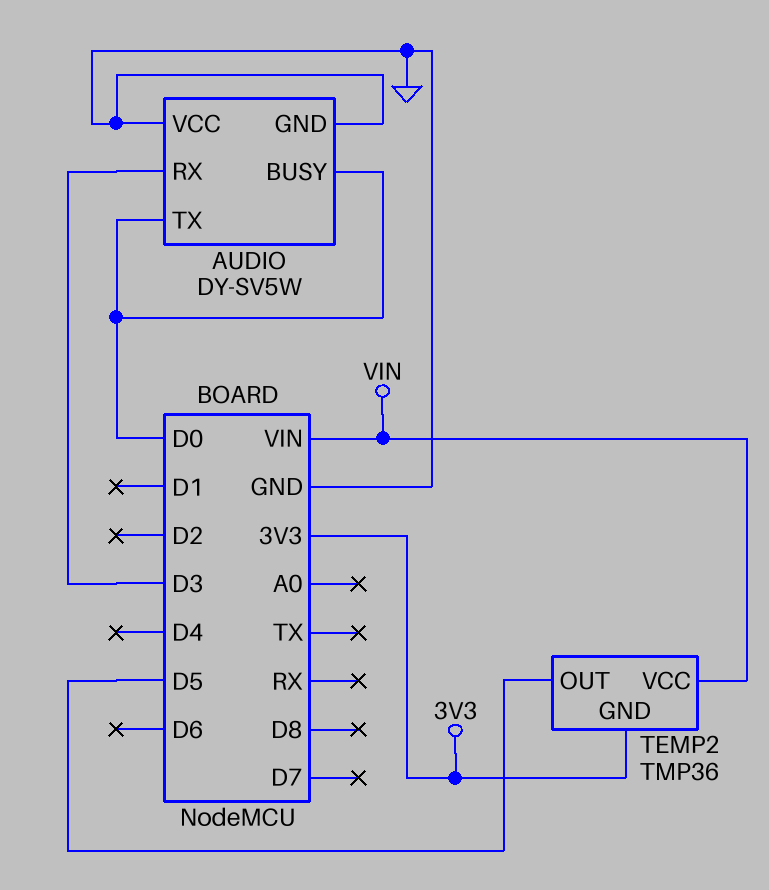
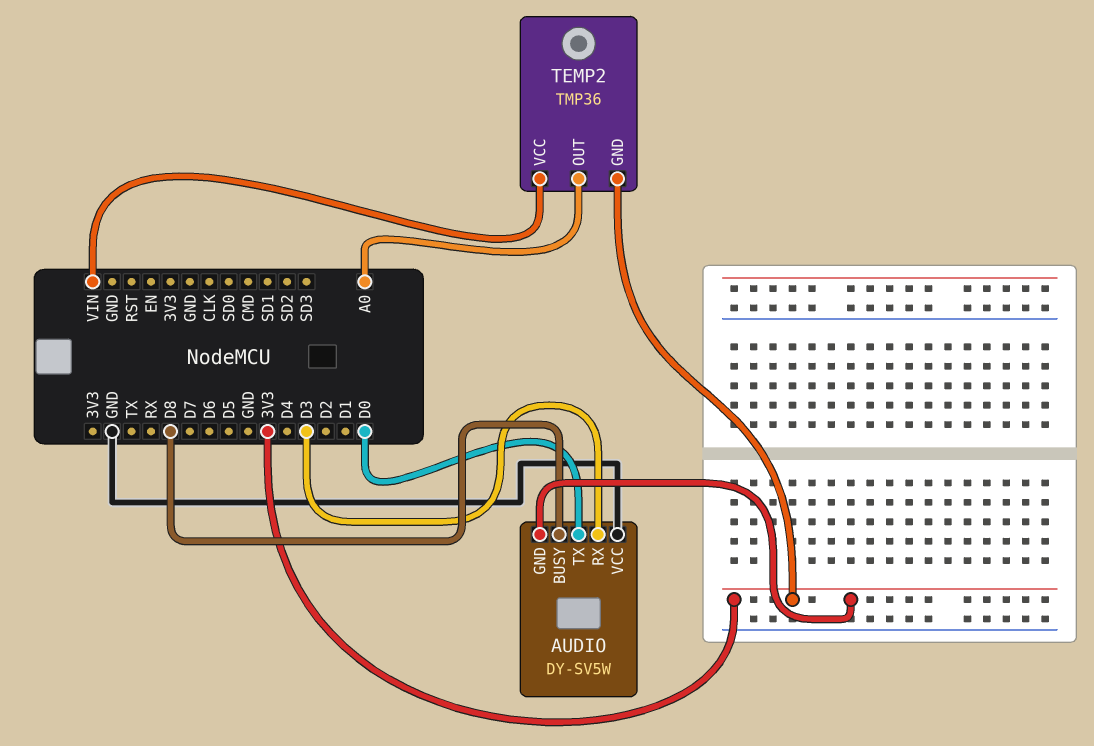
AUDIO pin BUSY: D0 -> D8
AUDIO pin GND: GND -> 3V3
TEMP2 pin OUT: D5 -> A0

